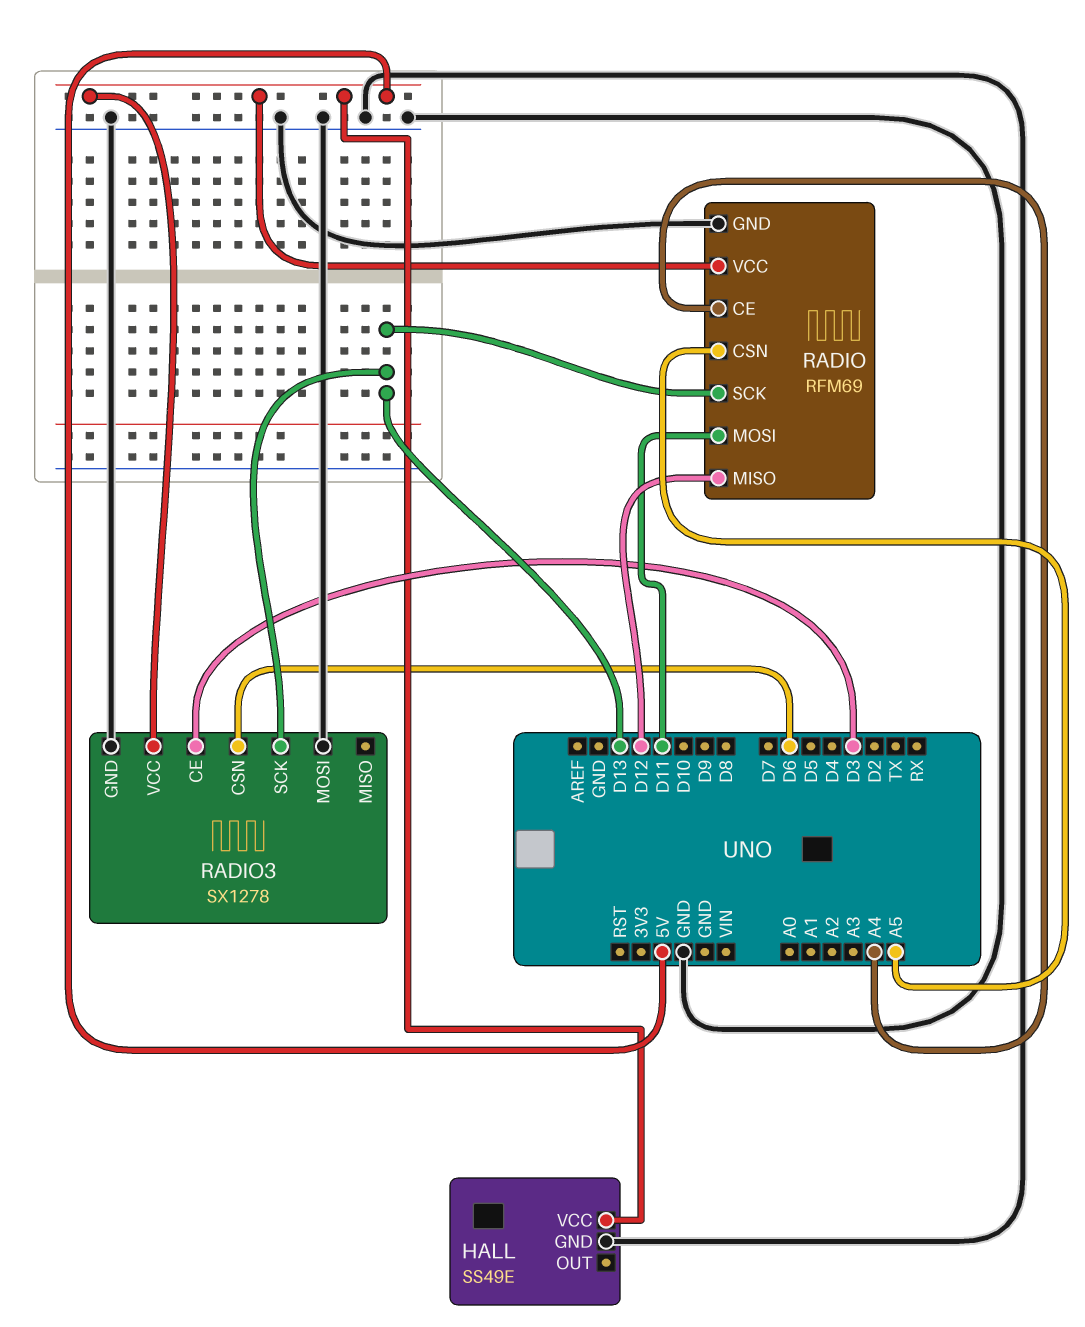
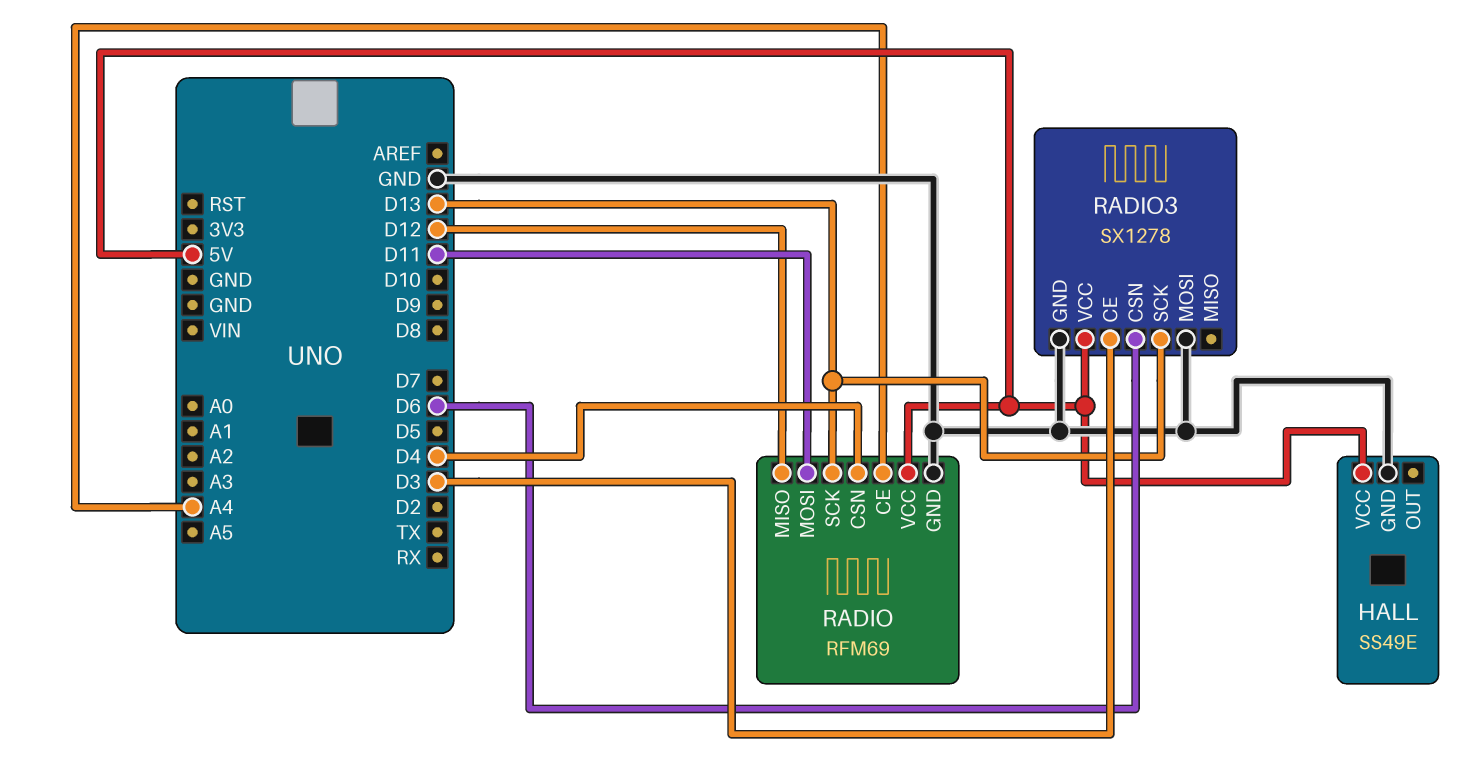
RADIO pin CSN: A5 -> D4

